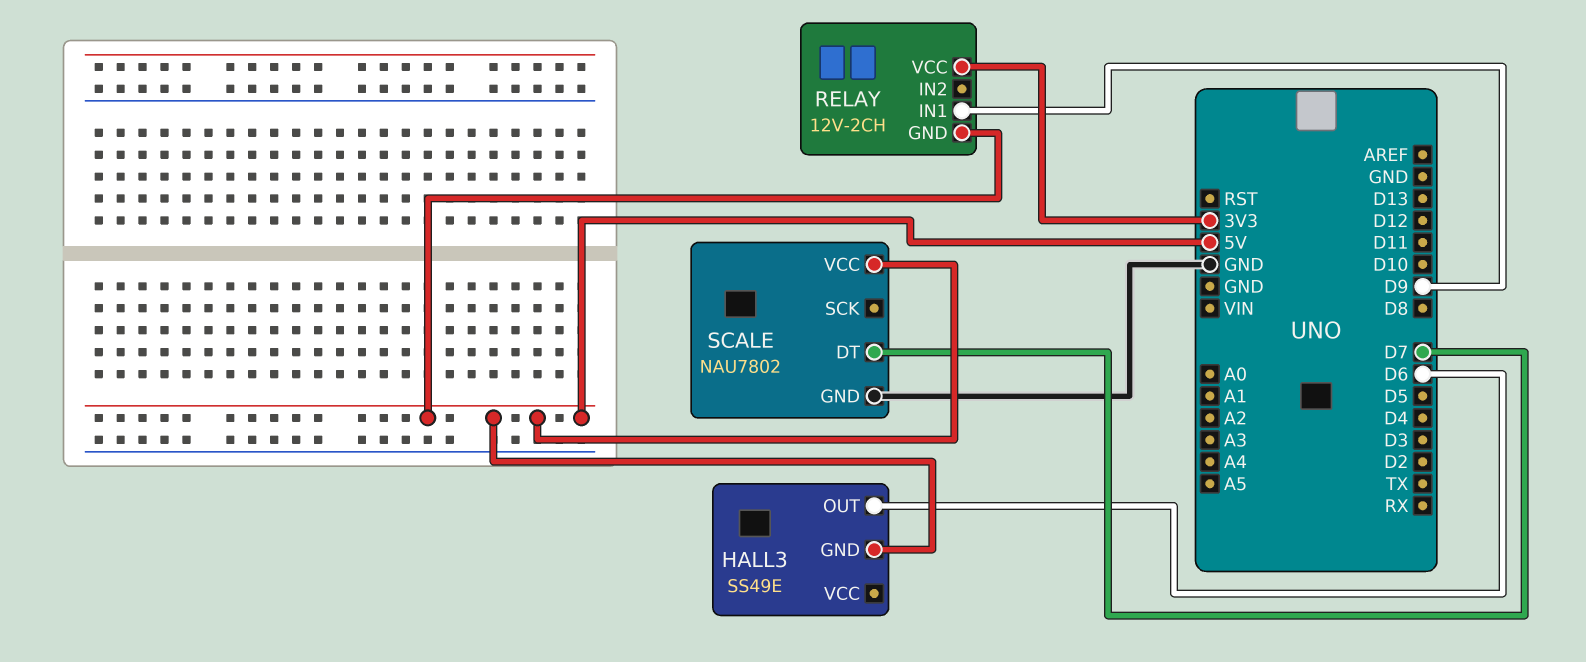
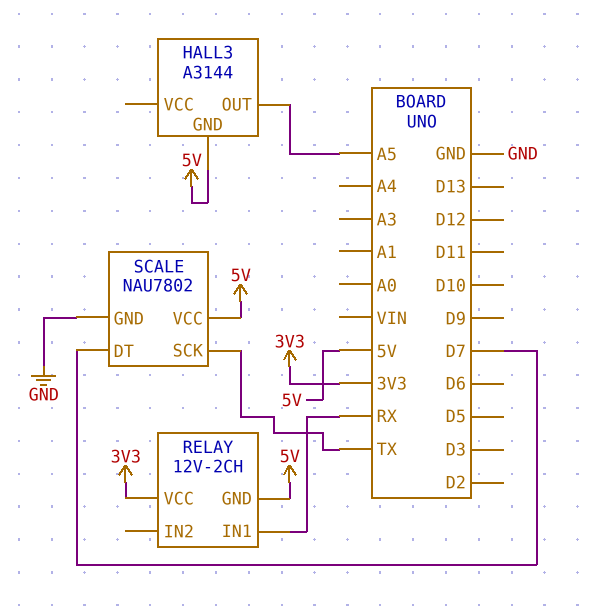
HALL3: SS49E -> A3144
HALL3 pin OUT: D6 -> A5
RELAY pin IN1: D9 -> RX
SCALE pin SCK: none -> TX

